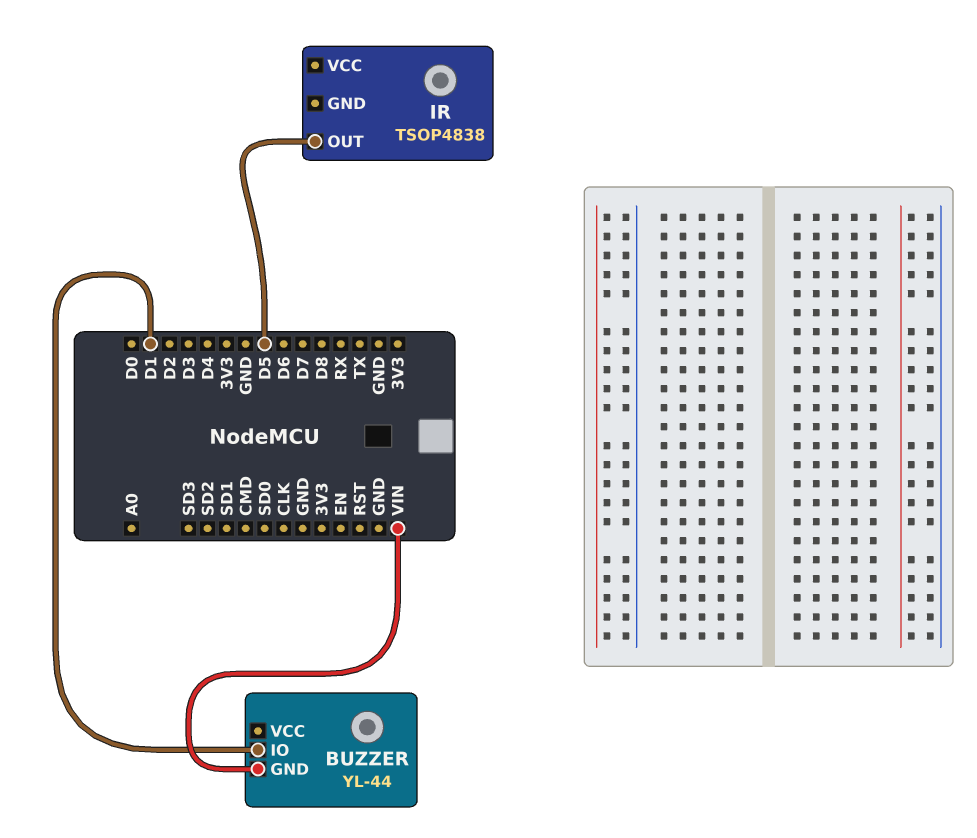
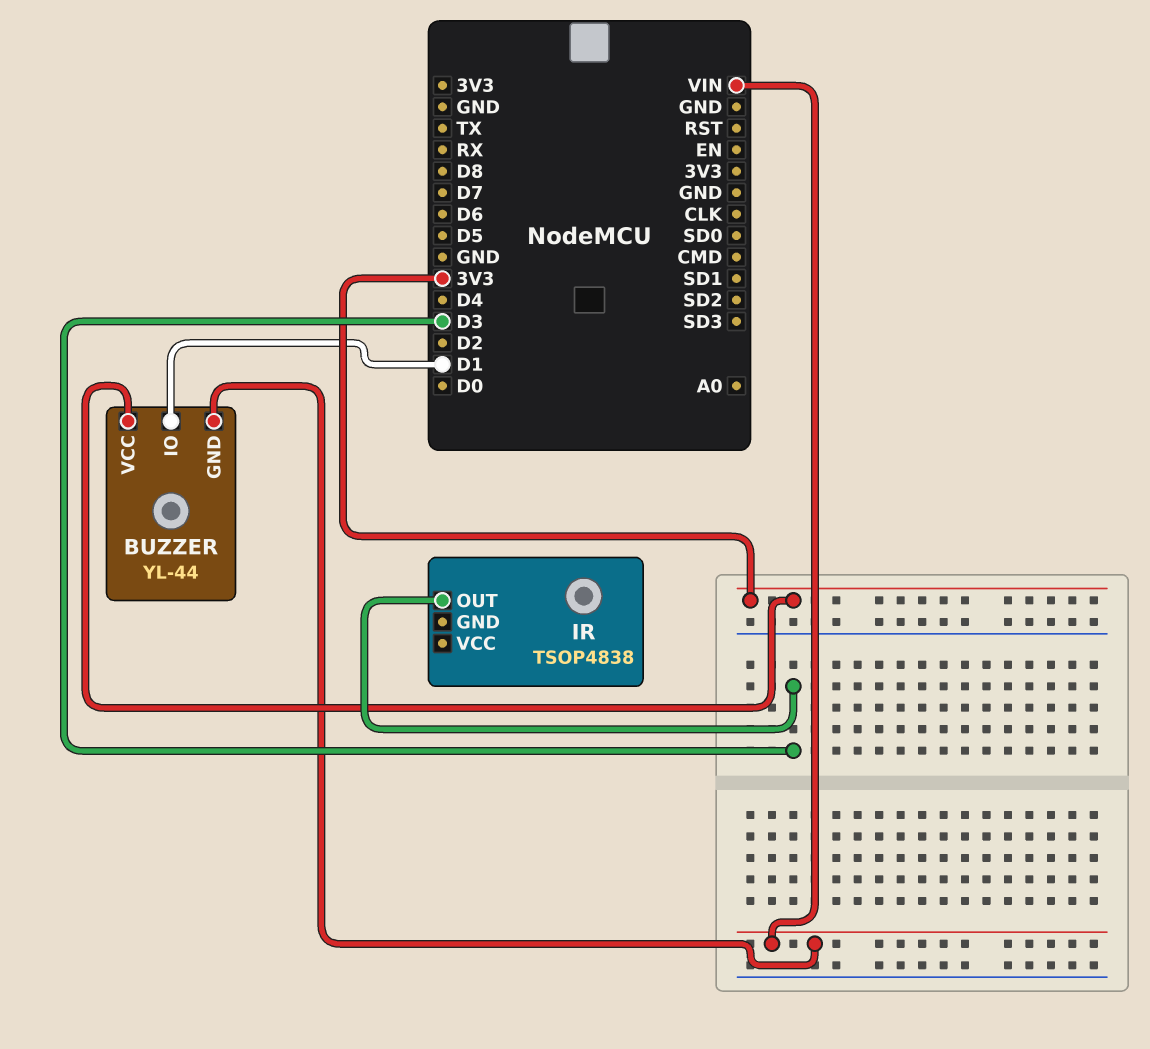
BUZZER pin VCC: none -> 3V3
IR pin OUT: D5 -> D3

